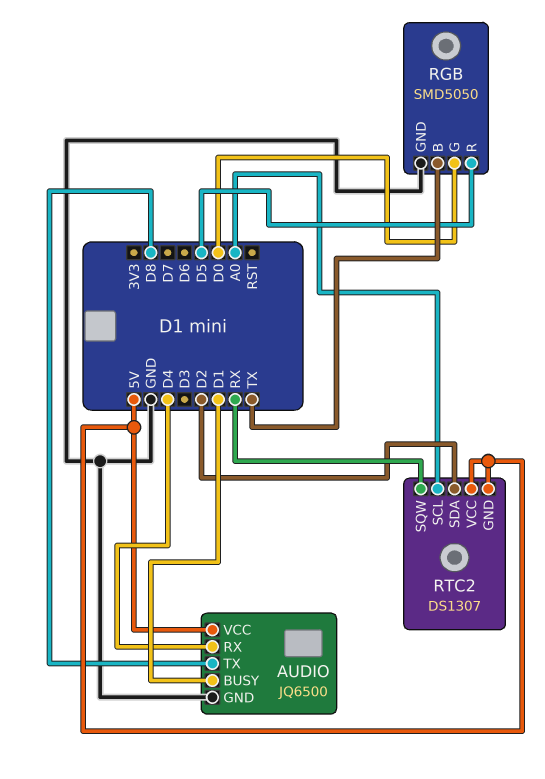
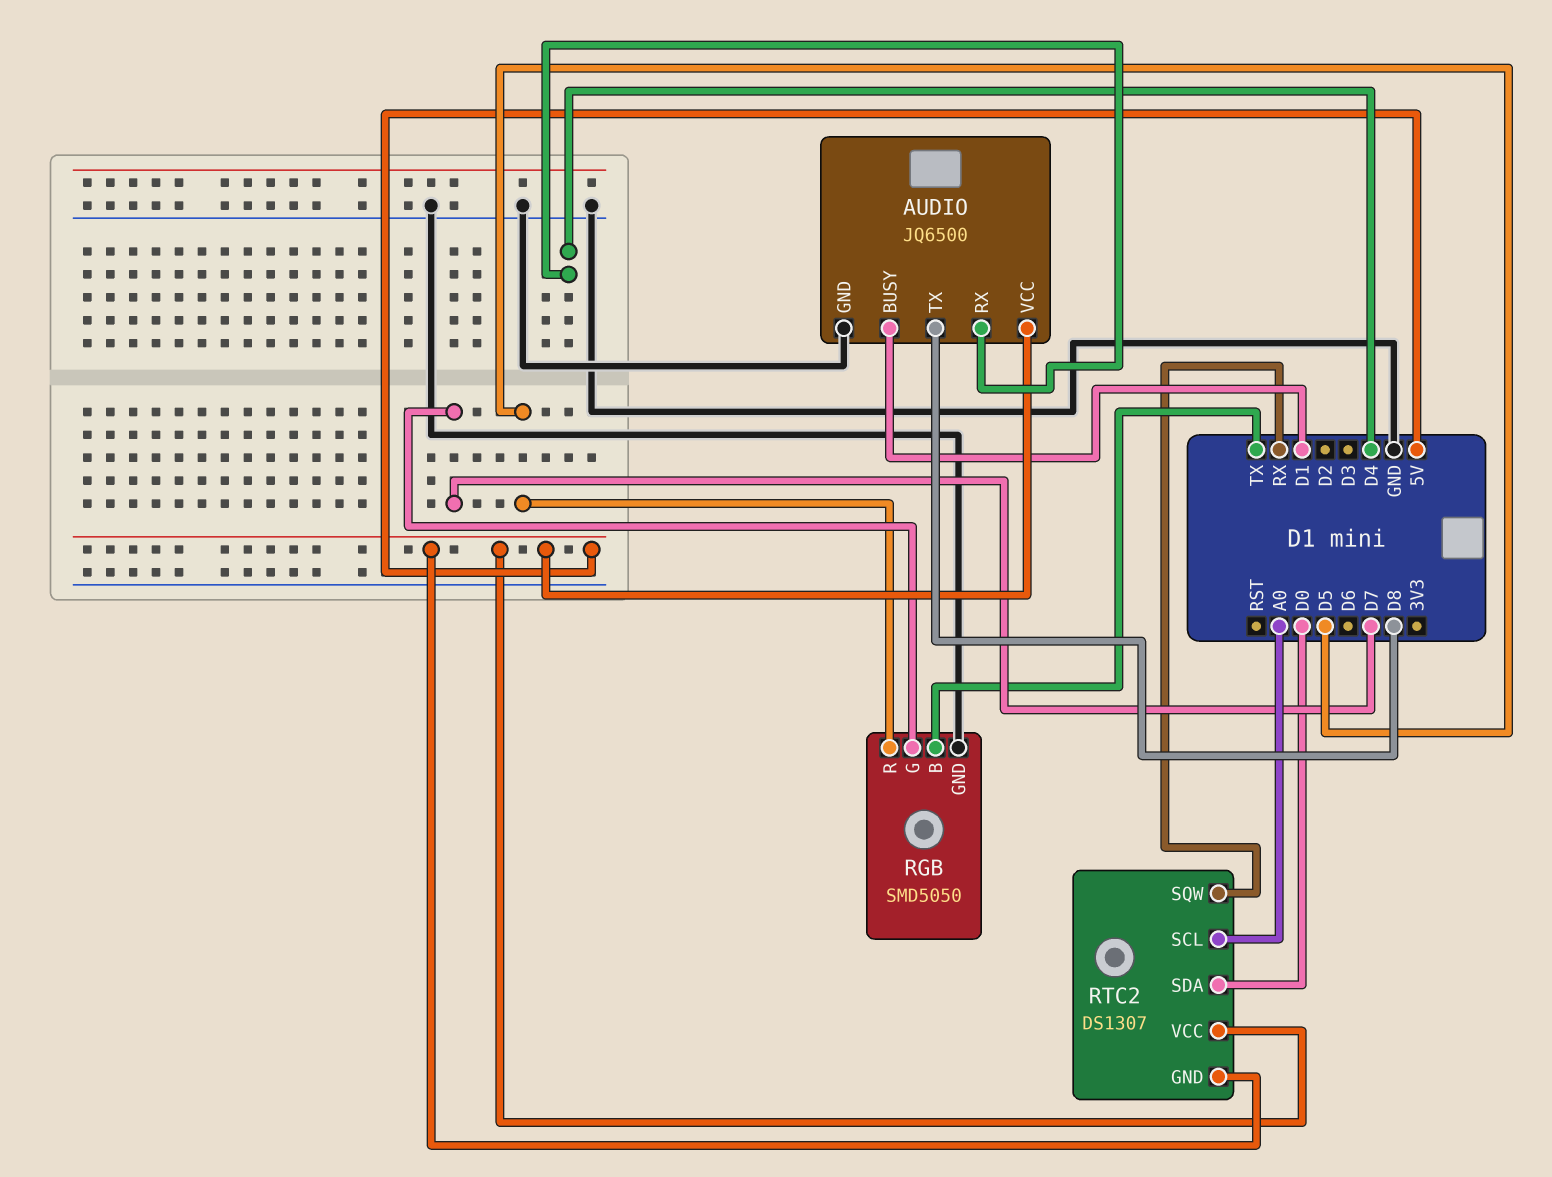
RGB pin G: D0 -> D7
RTC2 pin SDA: D2 -> D0

